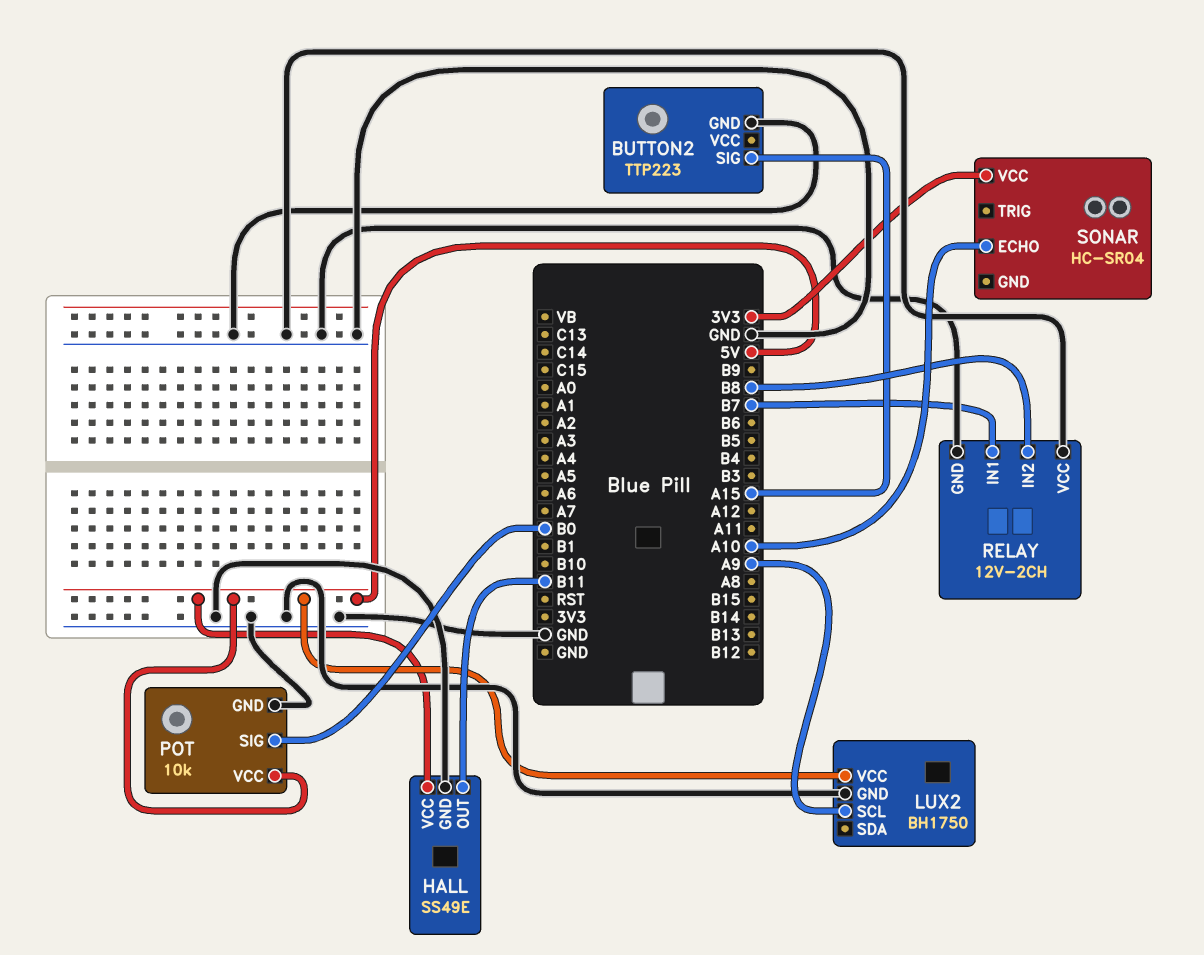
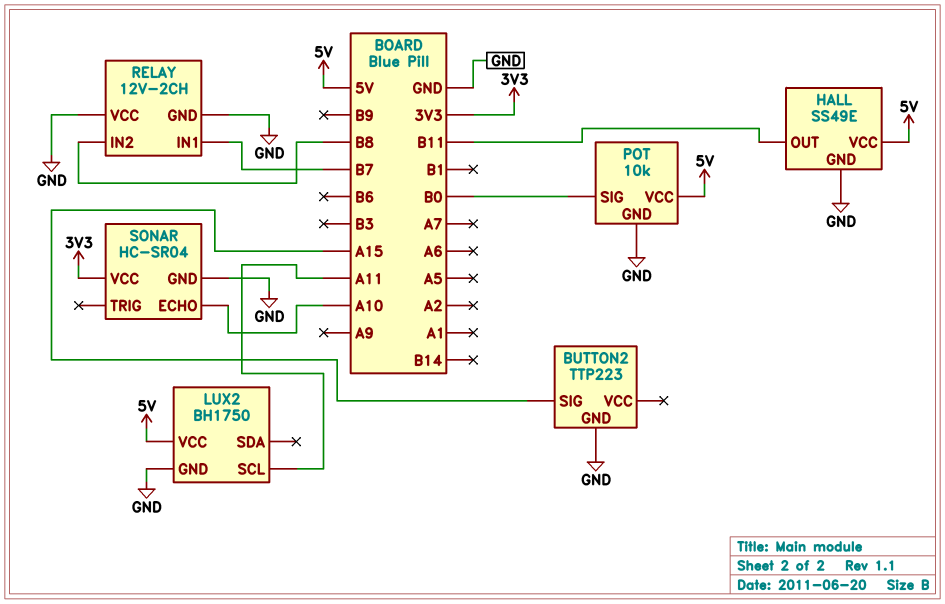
LUX2 pin SCL: A9 -> A11
SONAR pin GND: none -> GND

